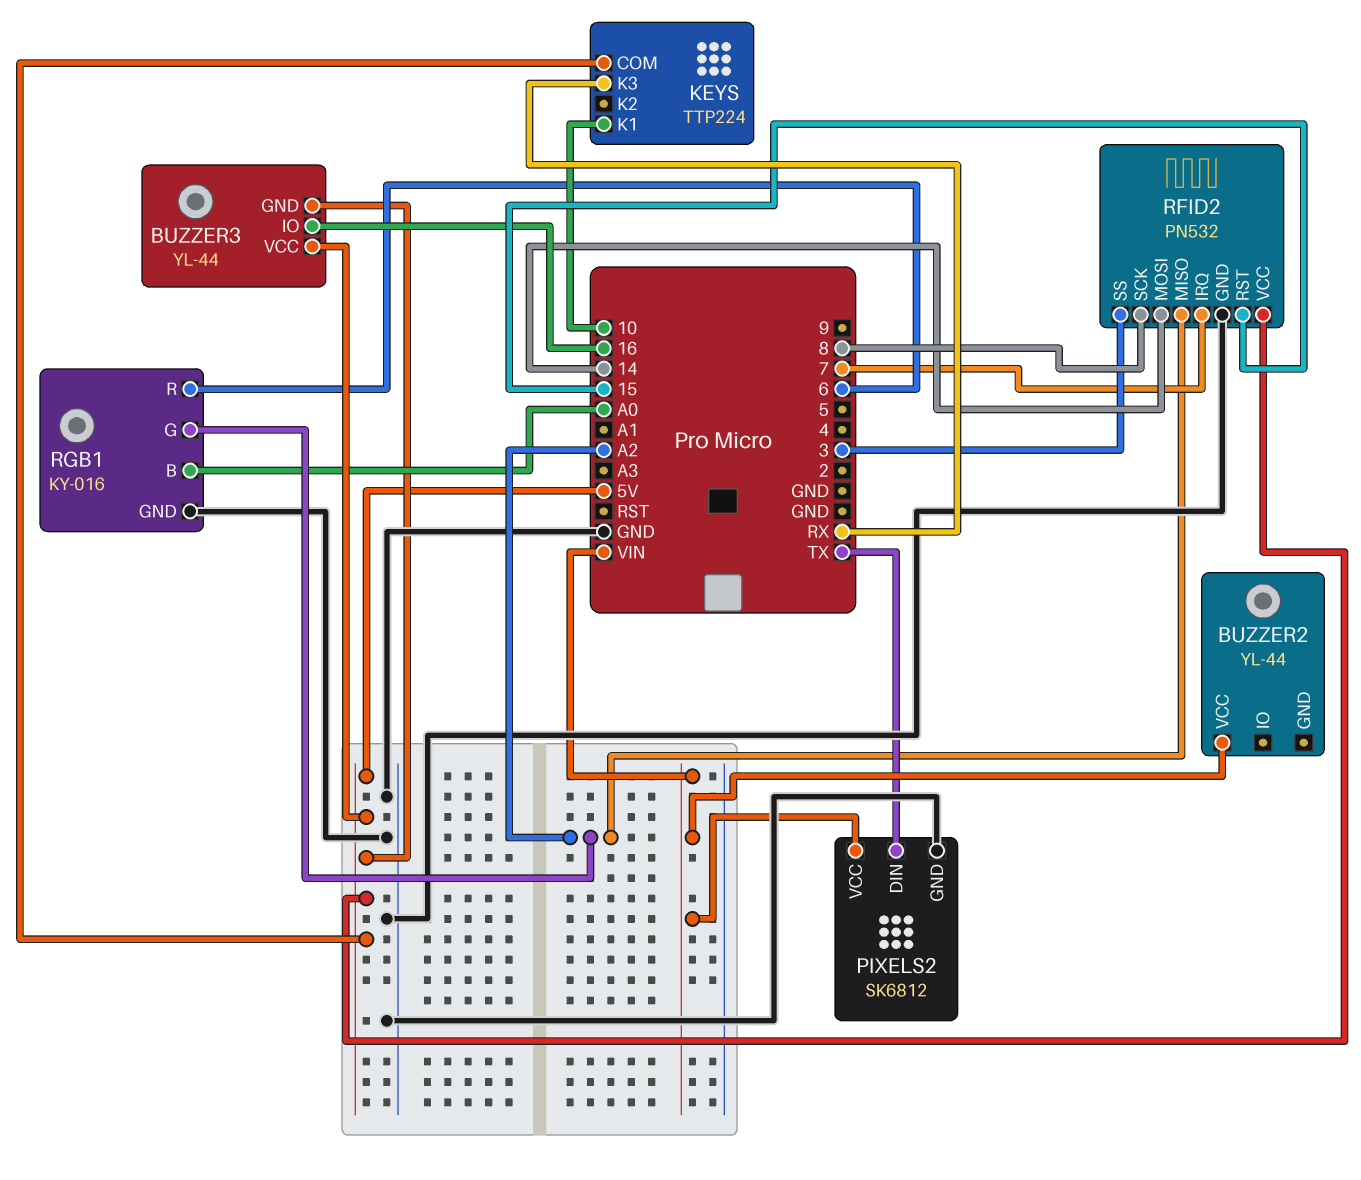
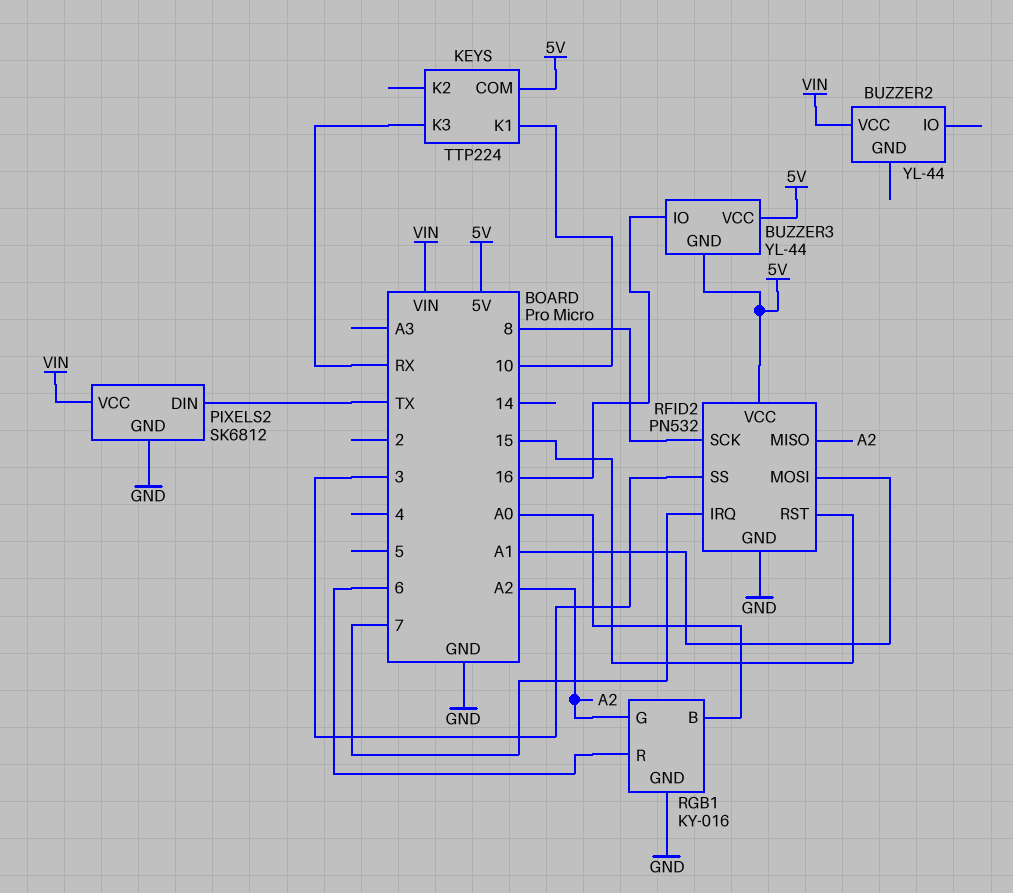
RFID2 pin MOSI: 14 -> A1

